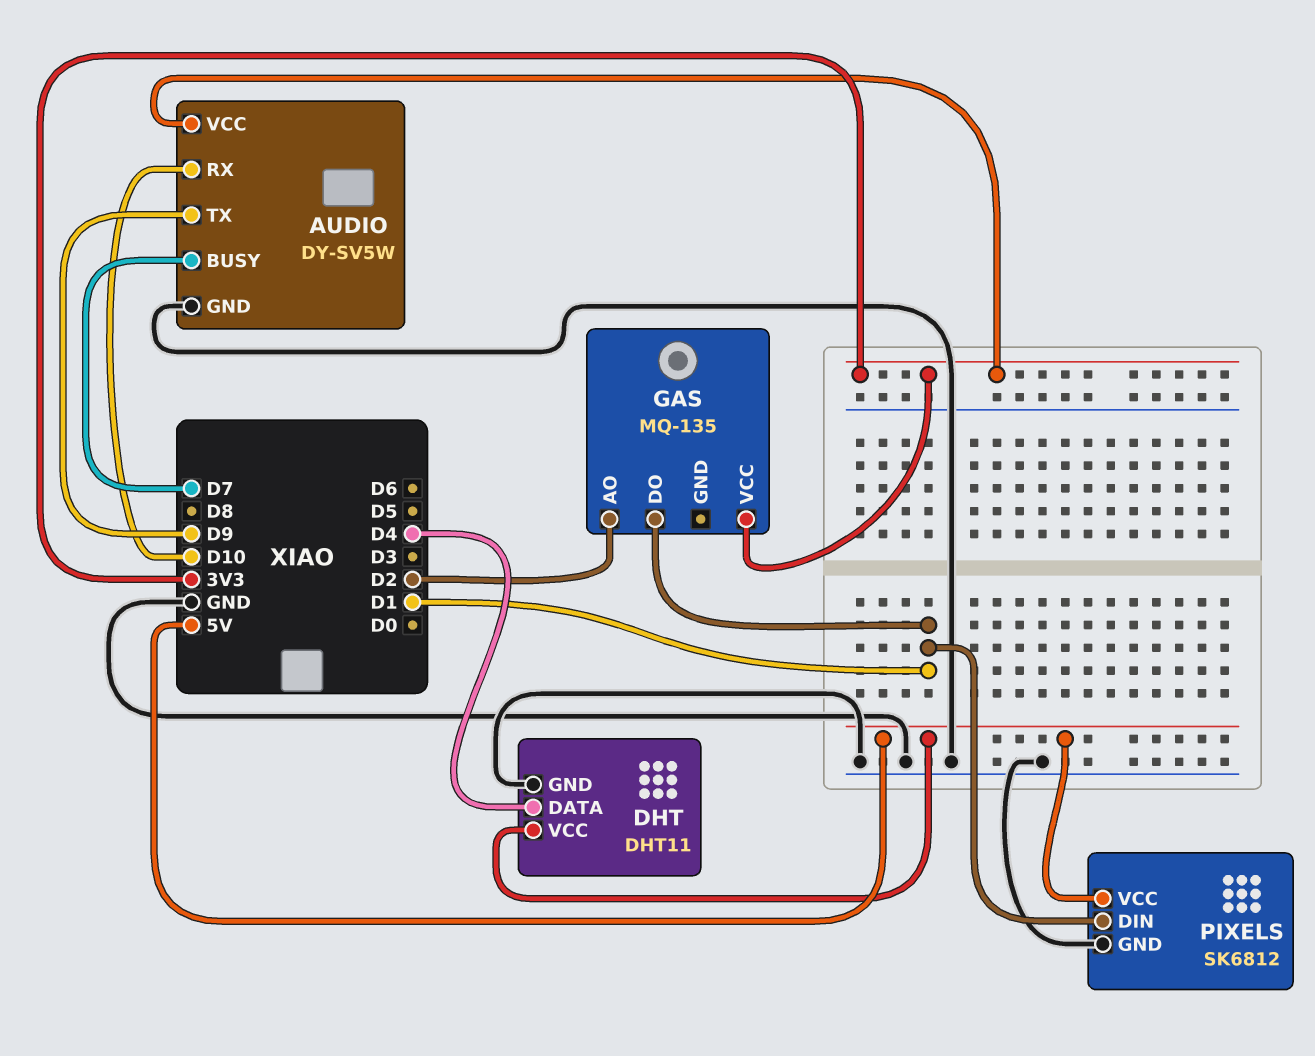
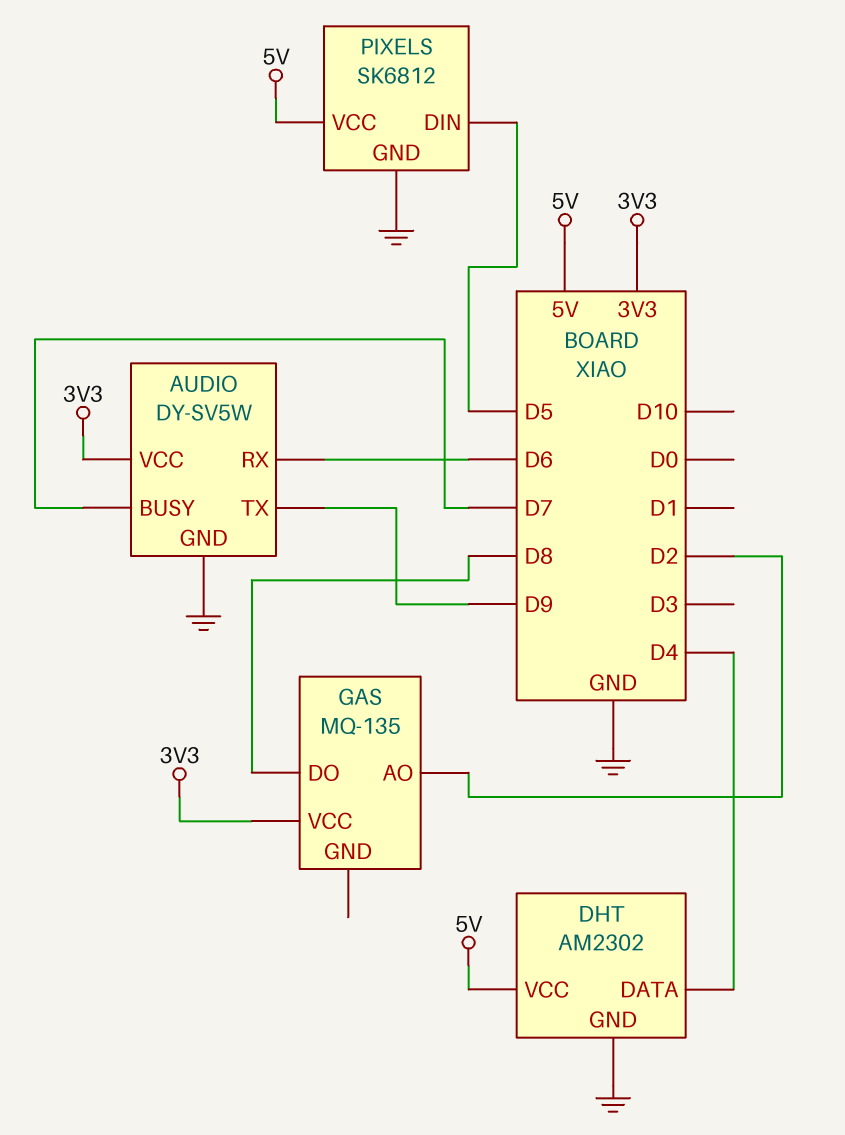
AUDIO pin RX: D10 -> D6
DHT: DHT11 -> AM2302
GAS pin DO: D1 -> D8
PIXELS pin DIN: D1 -> D5

